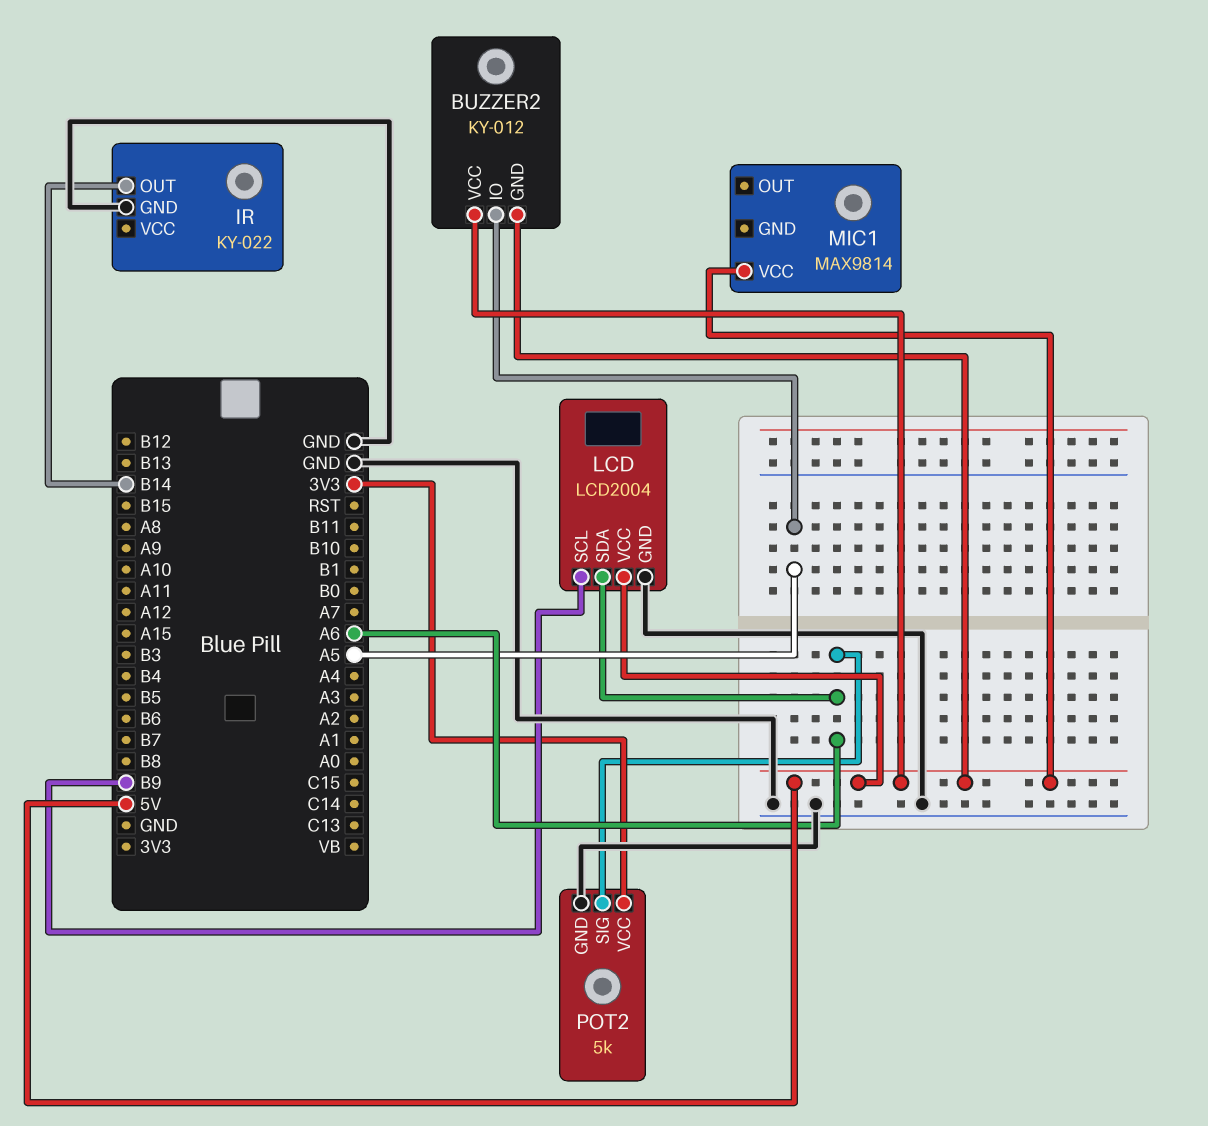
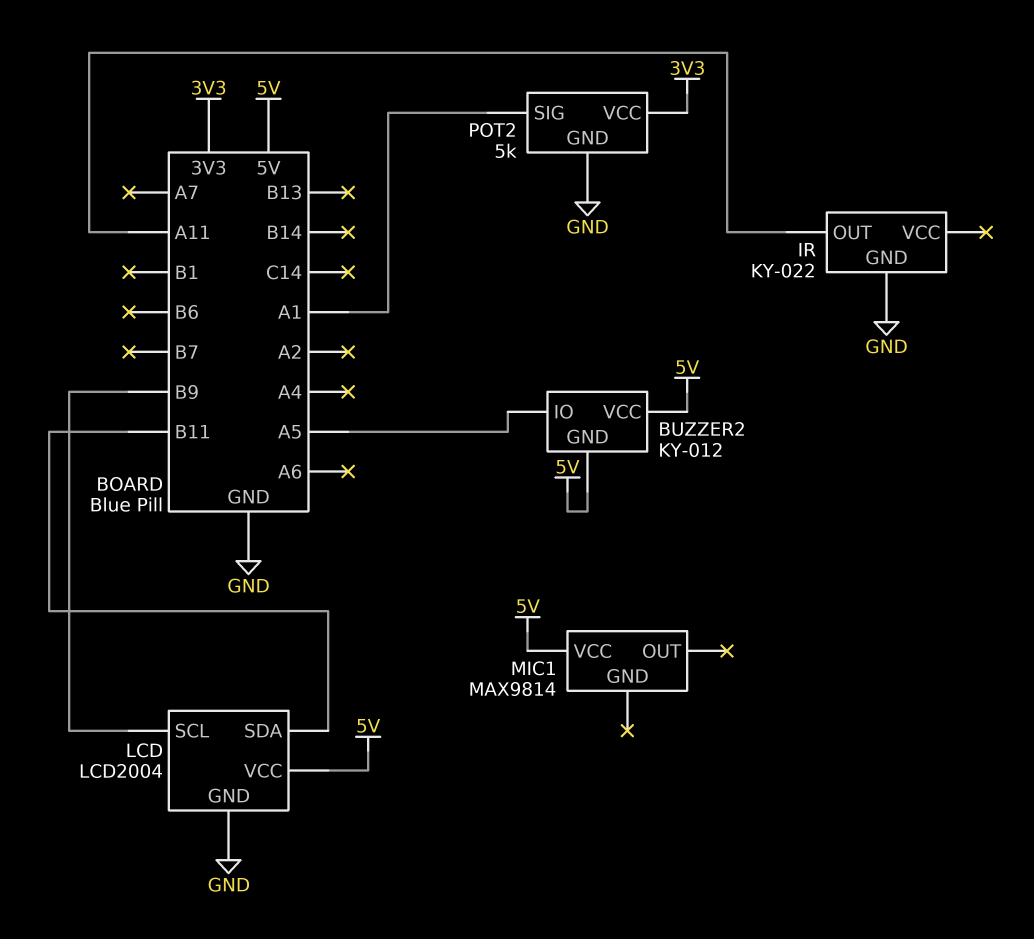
IR pin OUT: B14 -> A11
LCD pin SDA: A6 -> B11
POT2 pin SIG: A6 -> A1

